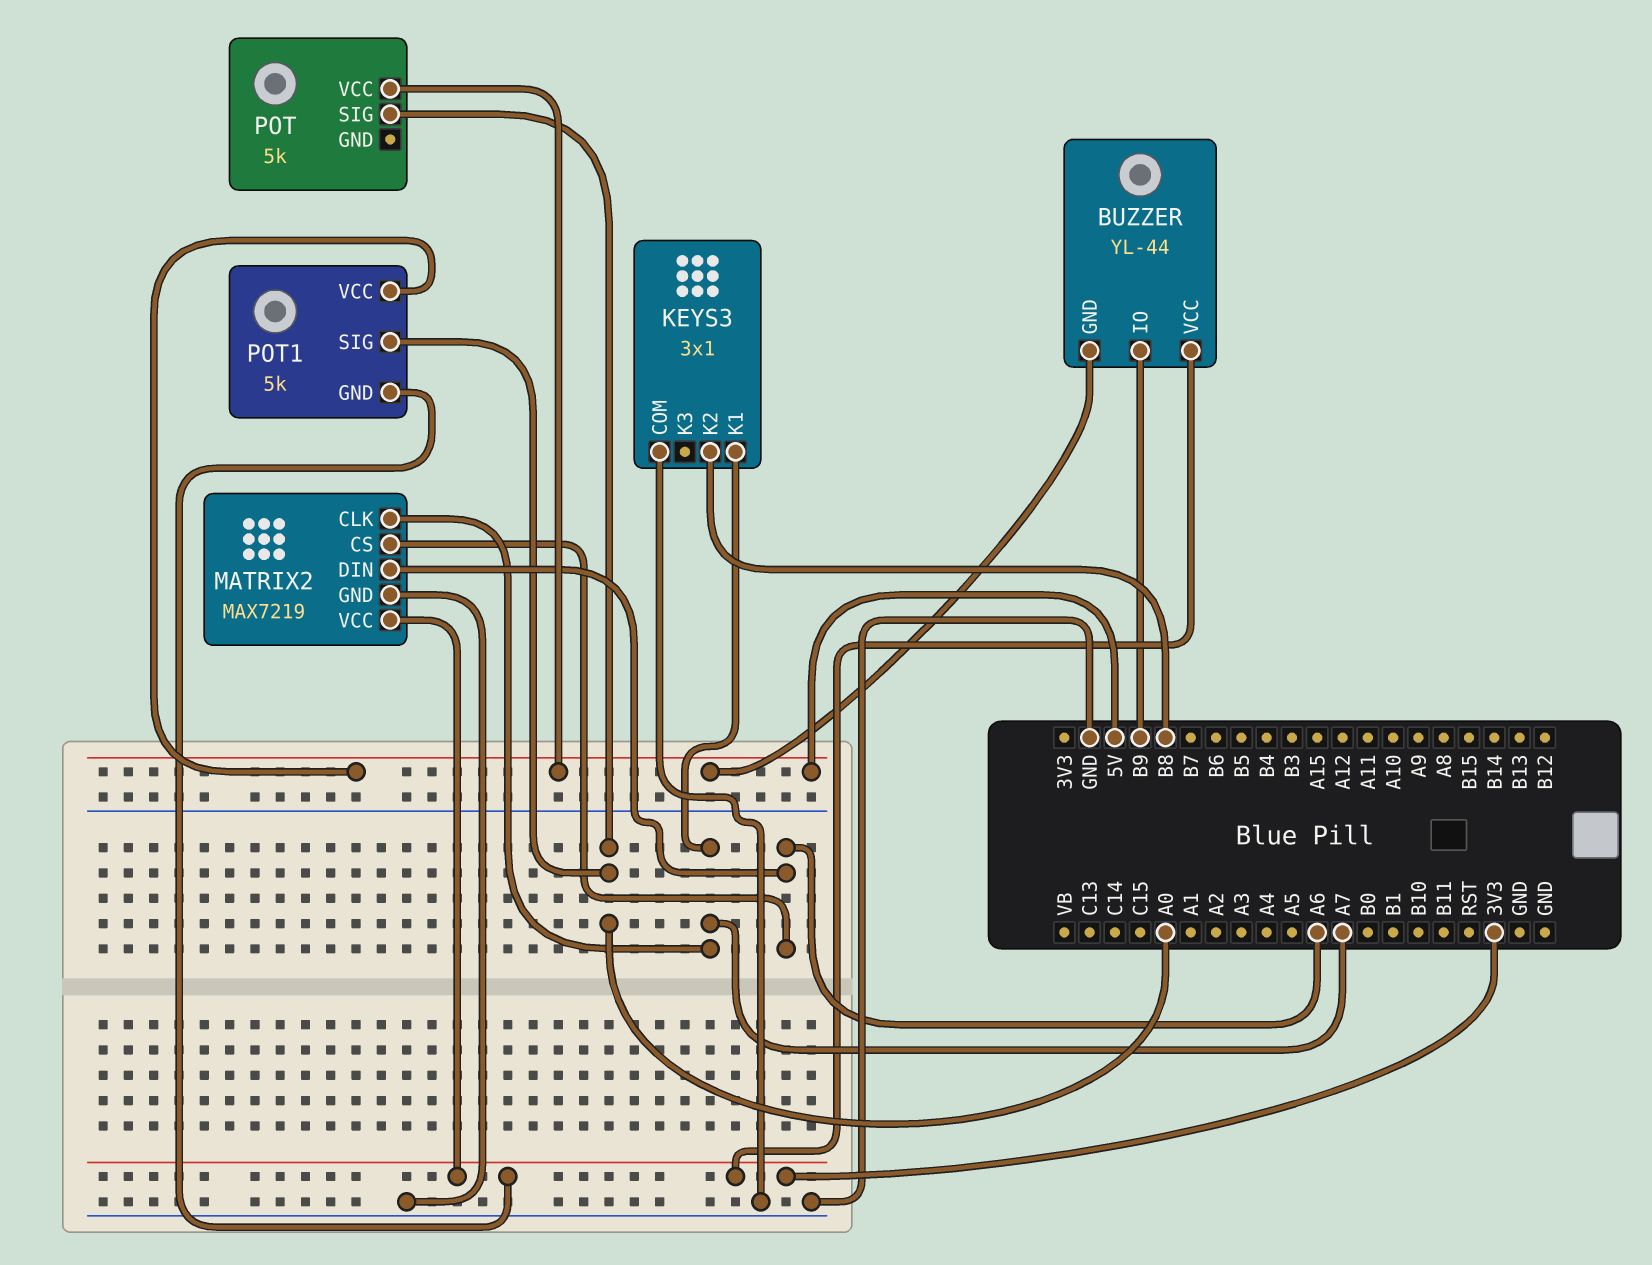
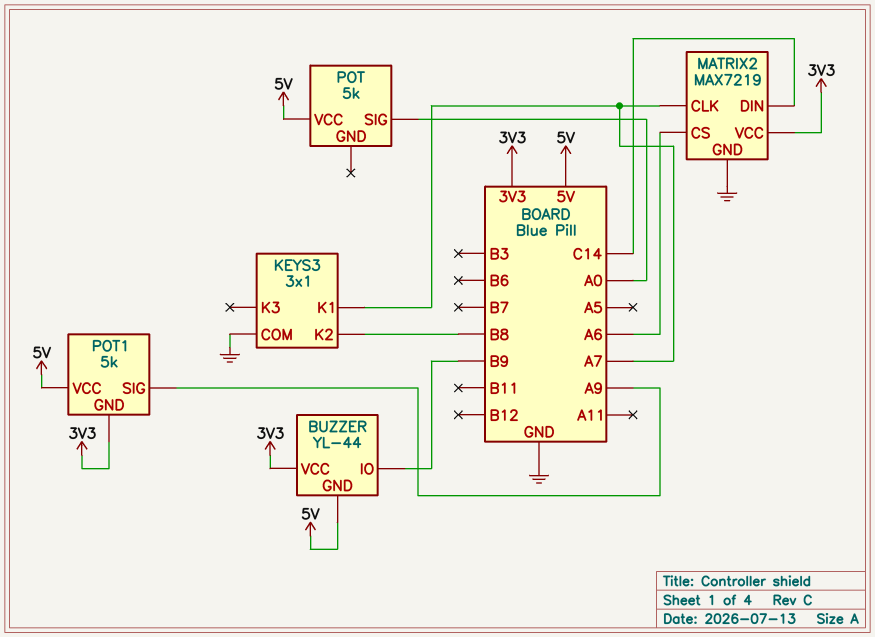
MATRIX2 pin DIN: A6 -> C14
POT1 pin SIG: A0 -> A9

